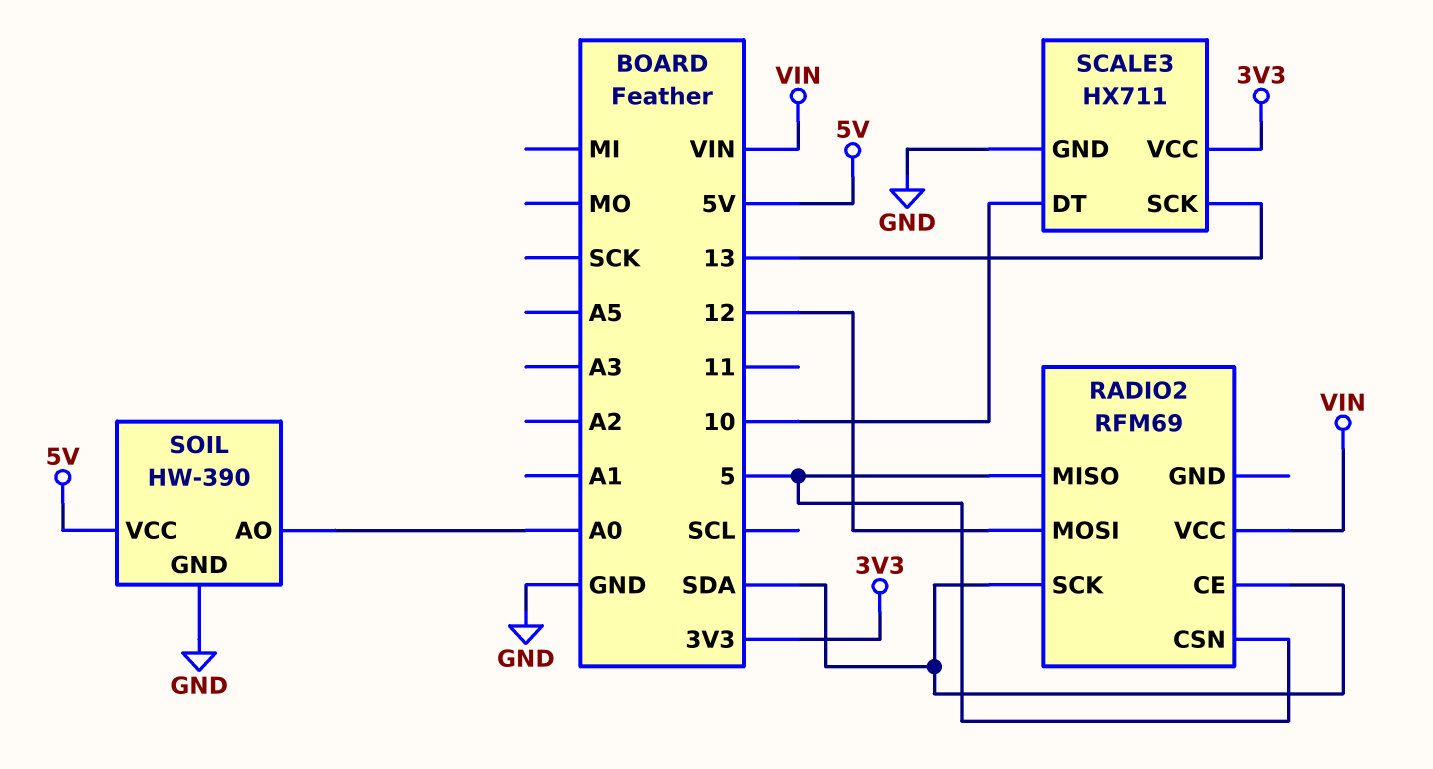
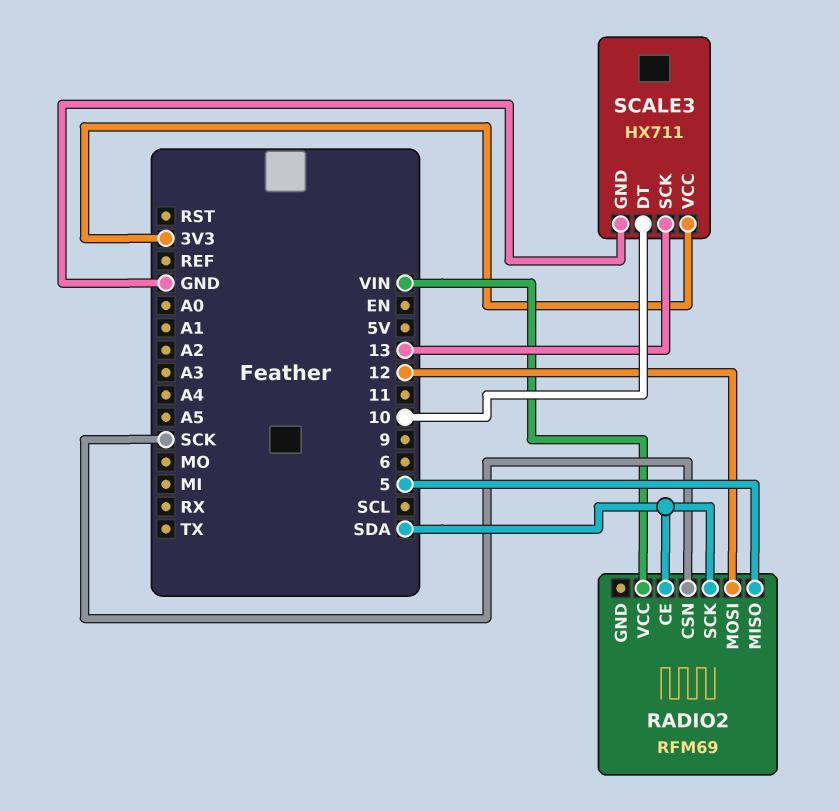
RADIO2 pin CSN: 5 -> SCK
SOIL: HW-390 -> none
SOIL pin AO: A0 -> none
SOIL pin GND: GND -> none
SOIL pin VCC: 5V -> none

